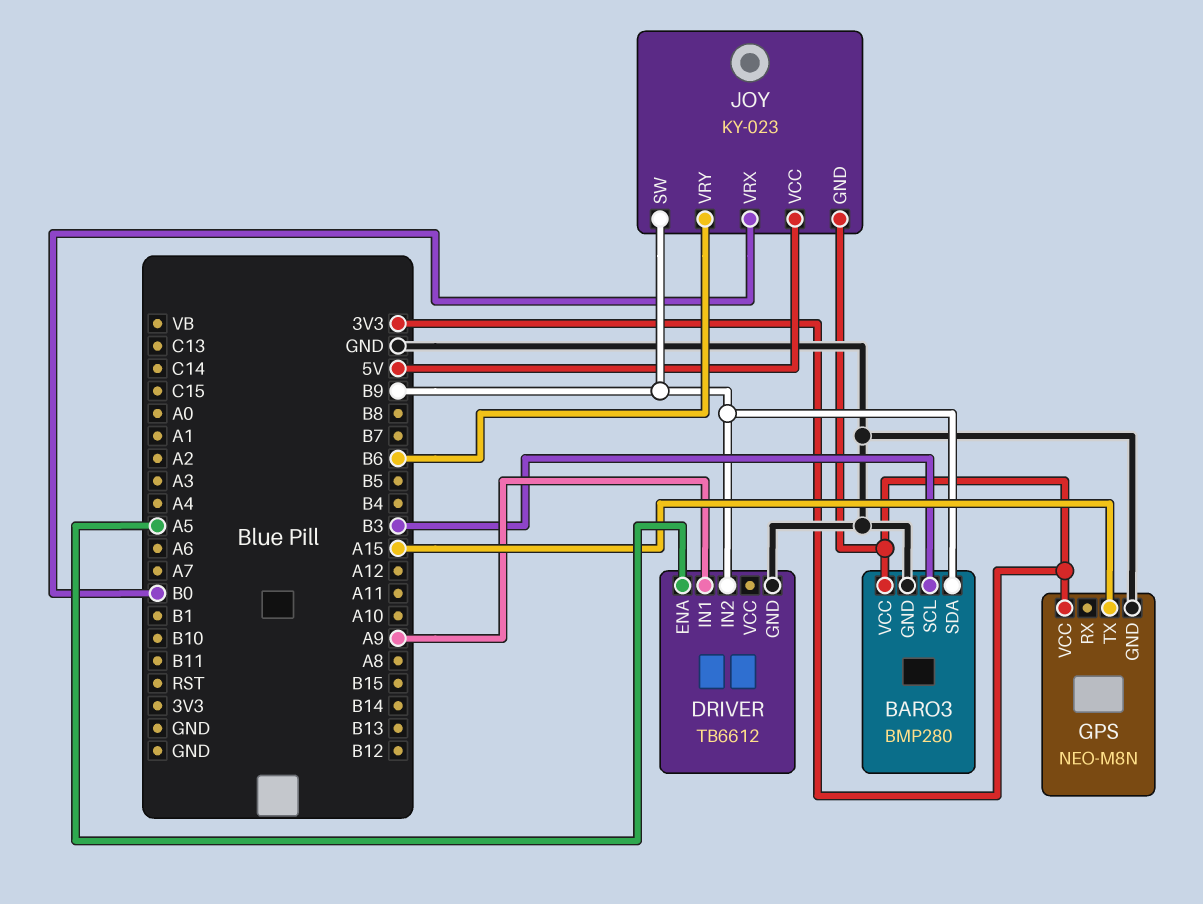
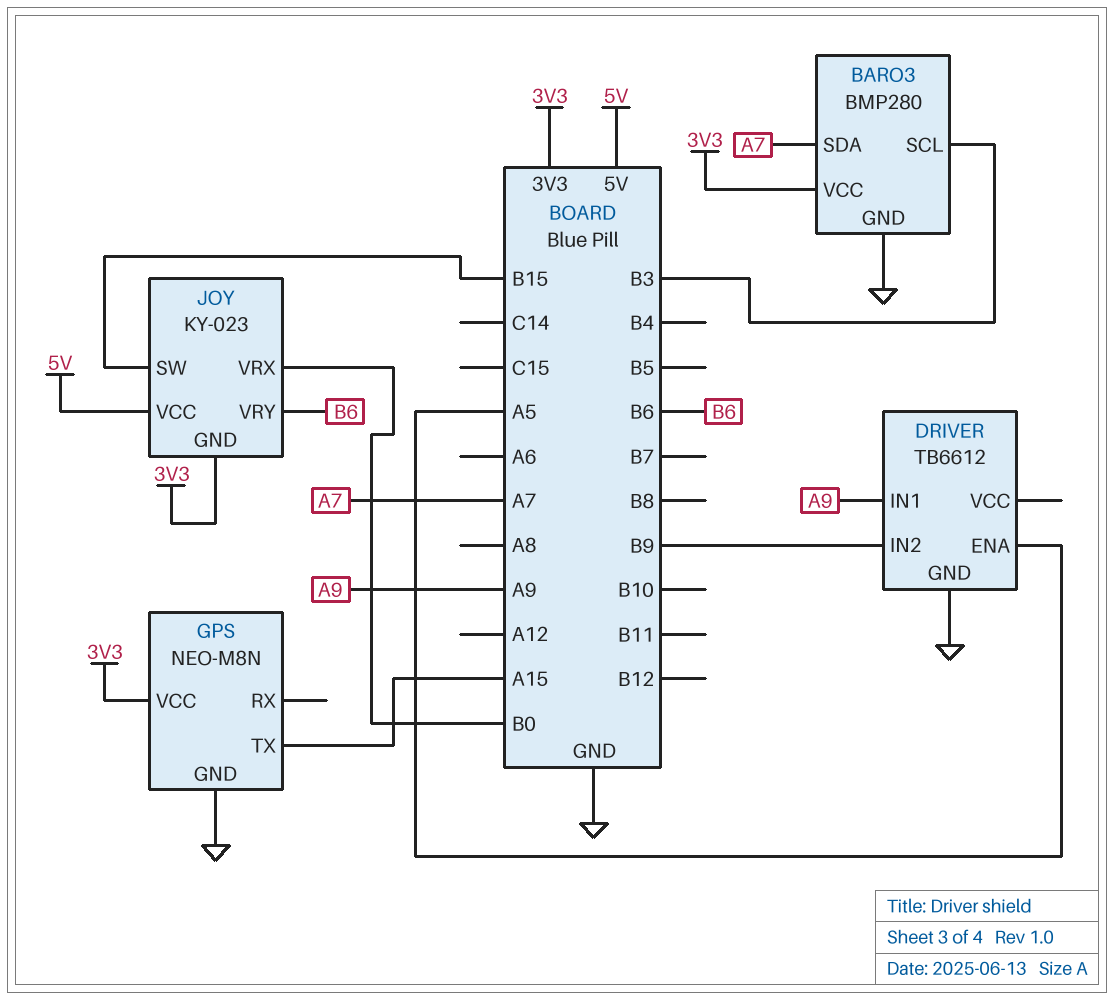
BARO3 pin SDA: B9 -> A7
JOY pin SW: B9 -> B15

